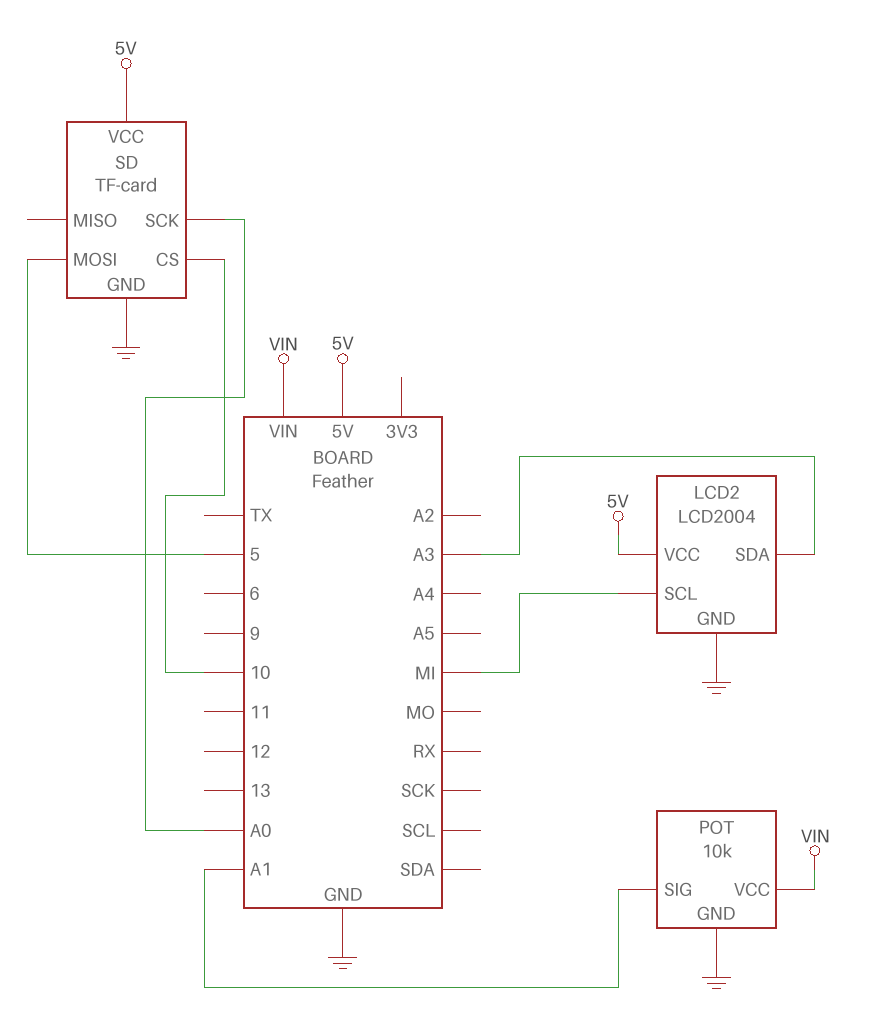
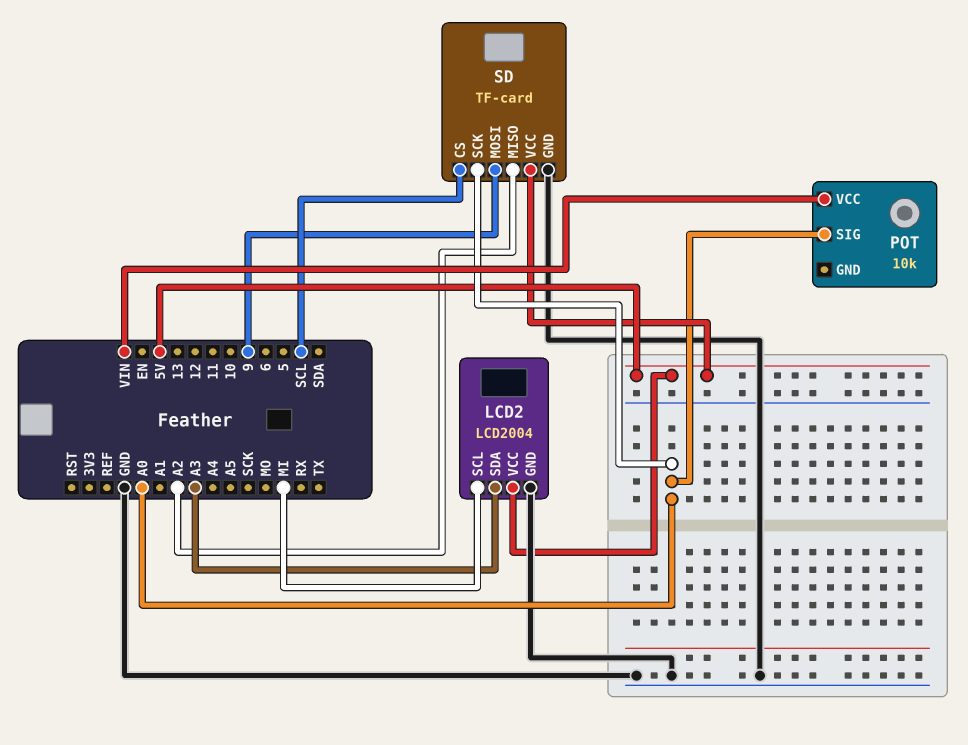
POT pin GND: GND -> none
POT pin SIG: A1 -> A0
SD pin CS: 10 -> SCL
SD pin MISO: none -> A2
SD pin MOSI: 5 -> 9

